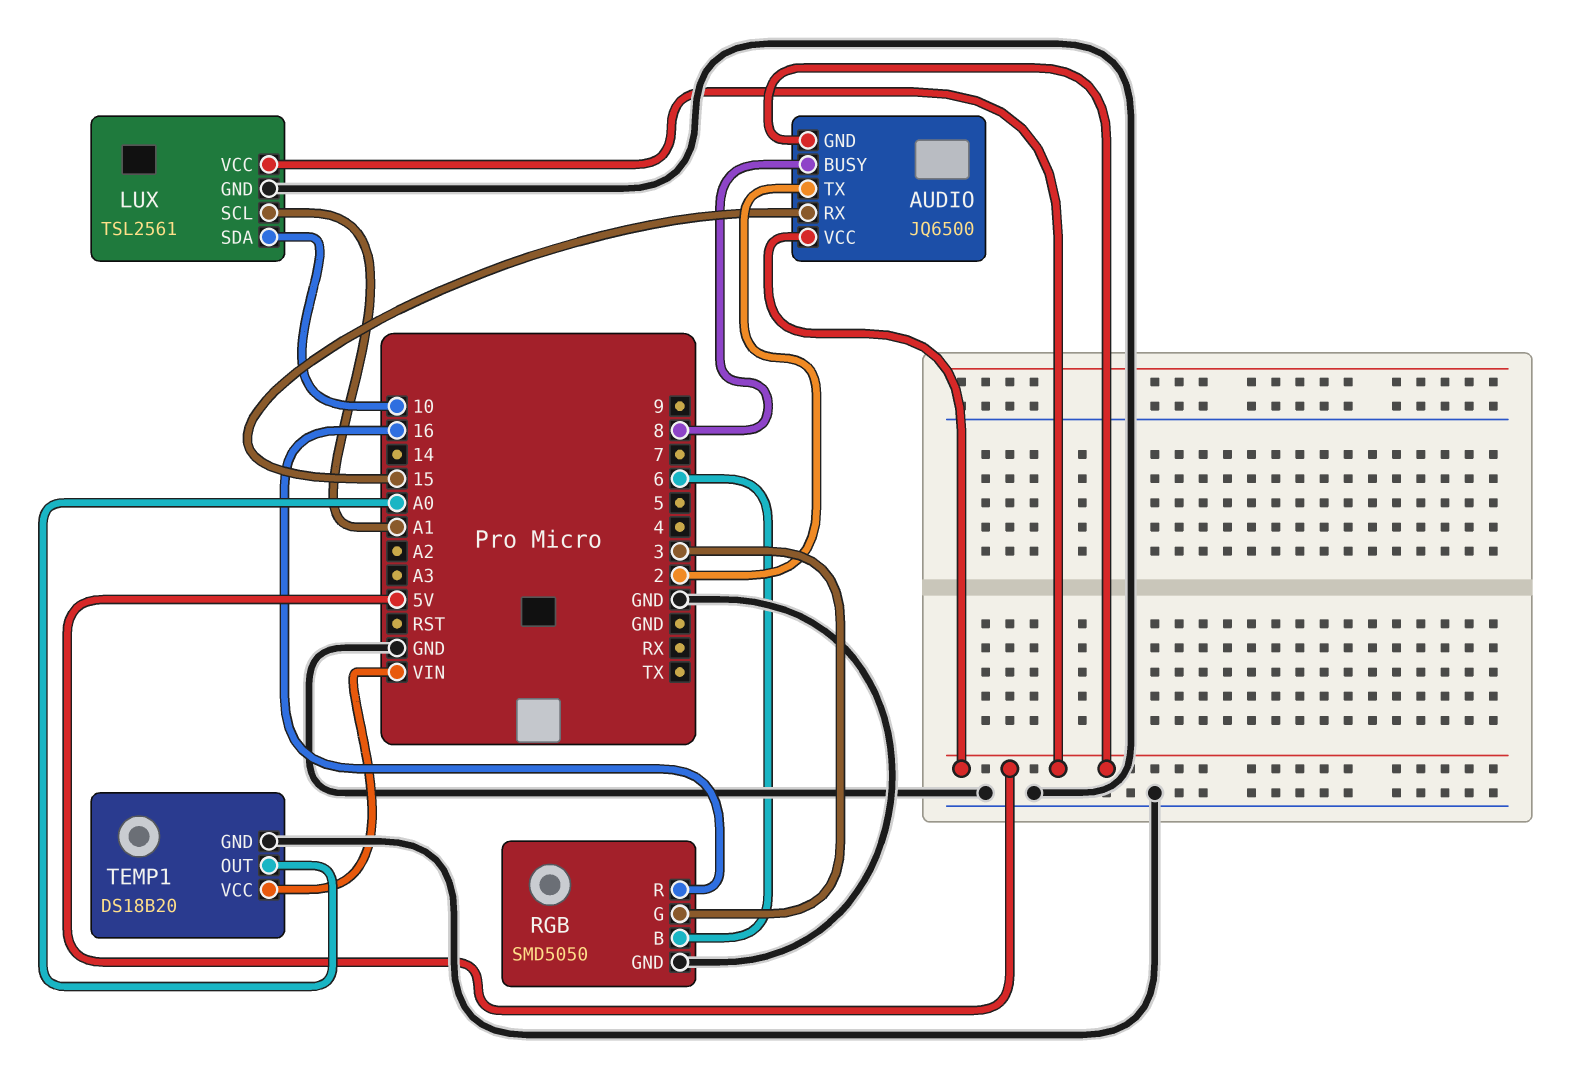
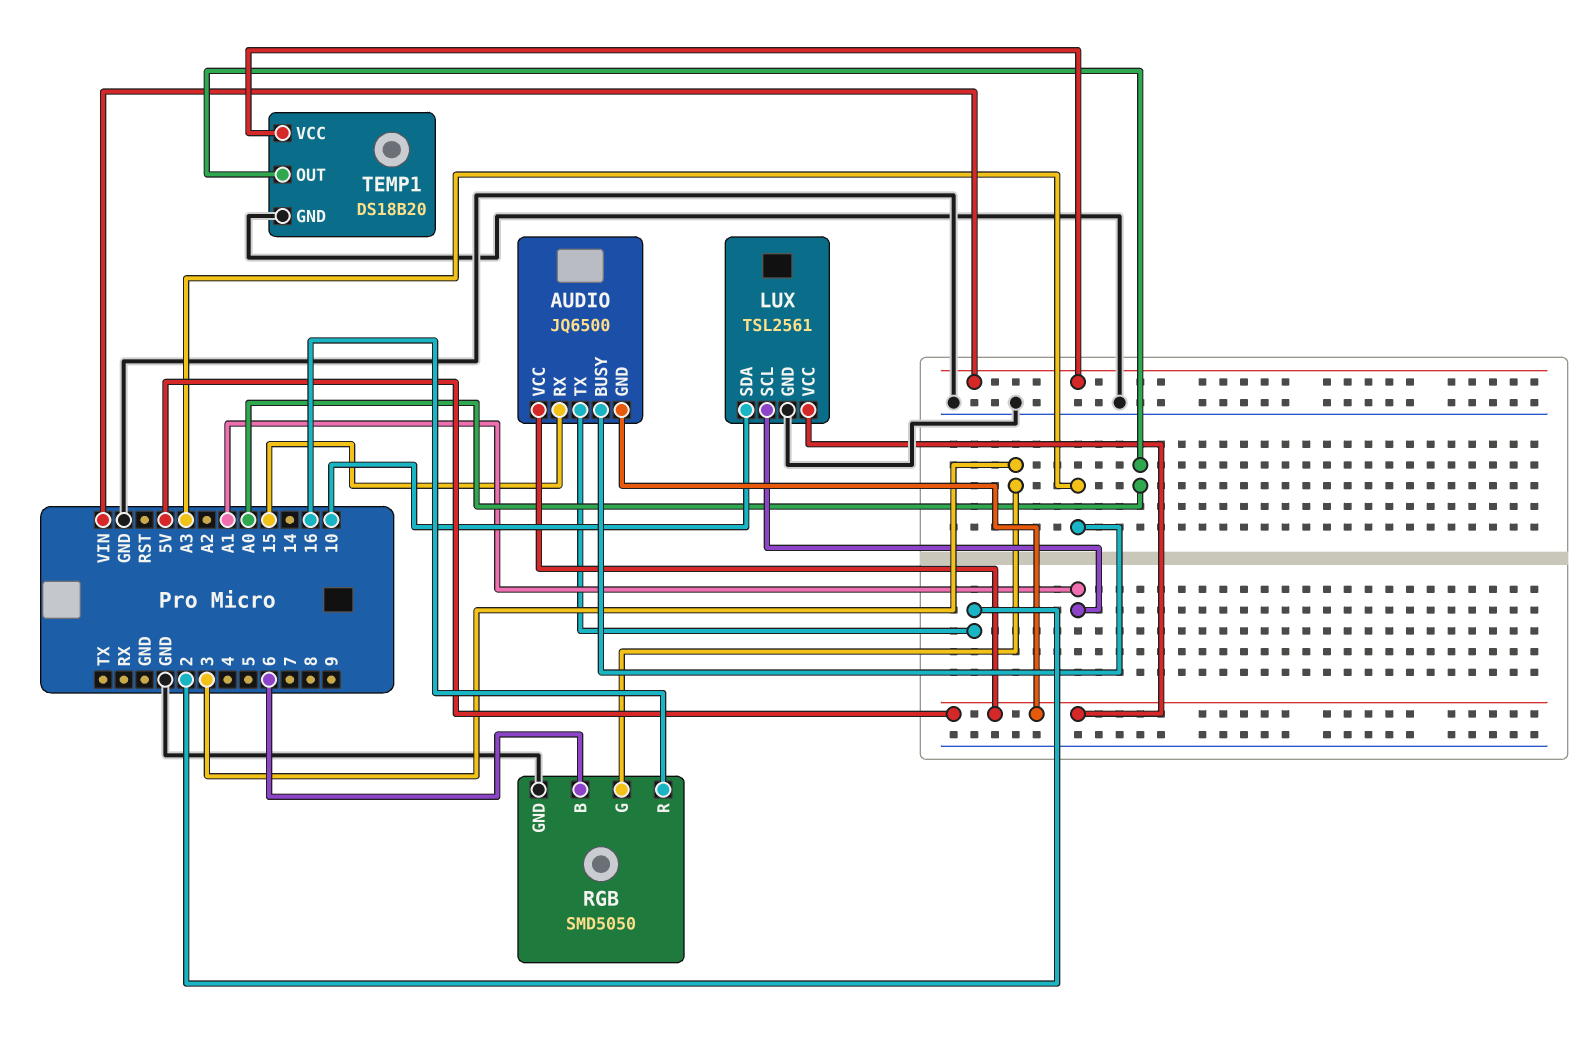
AUDIO pin BUSY: 8 -> A3

